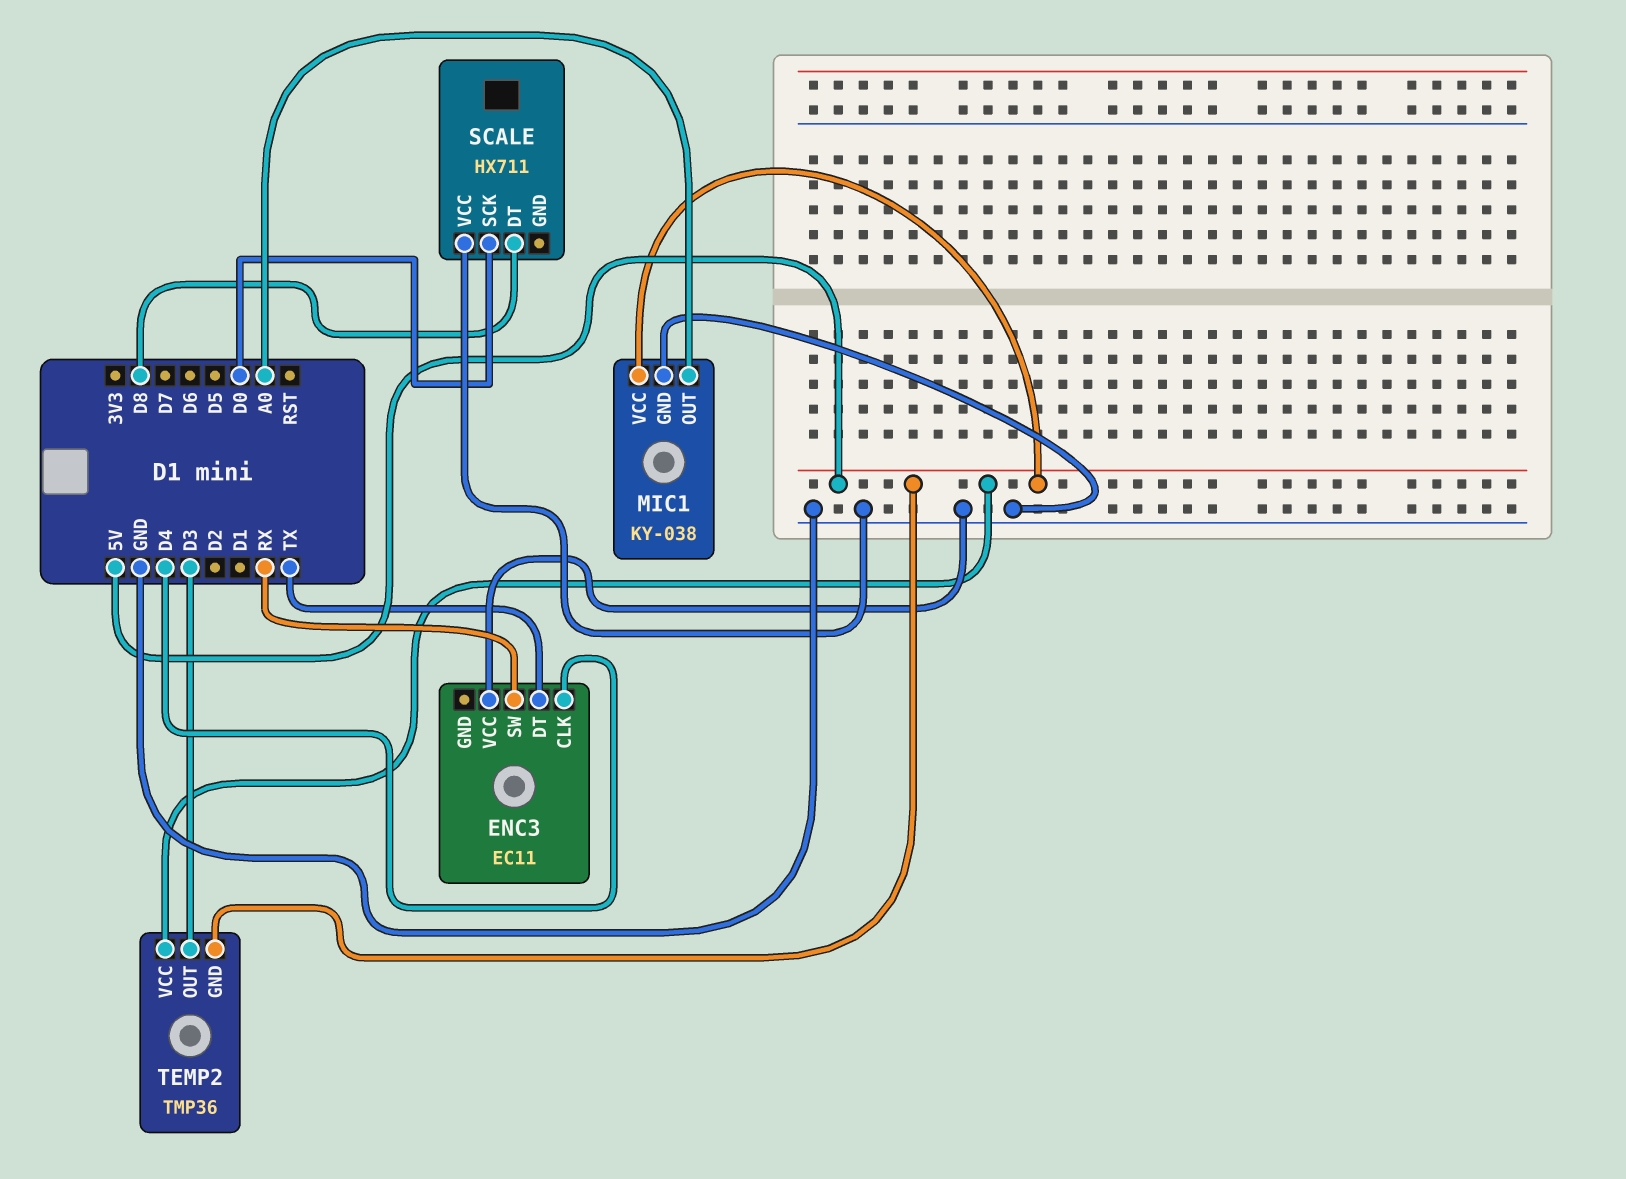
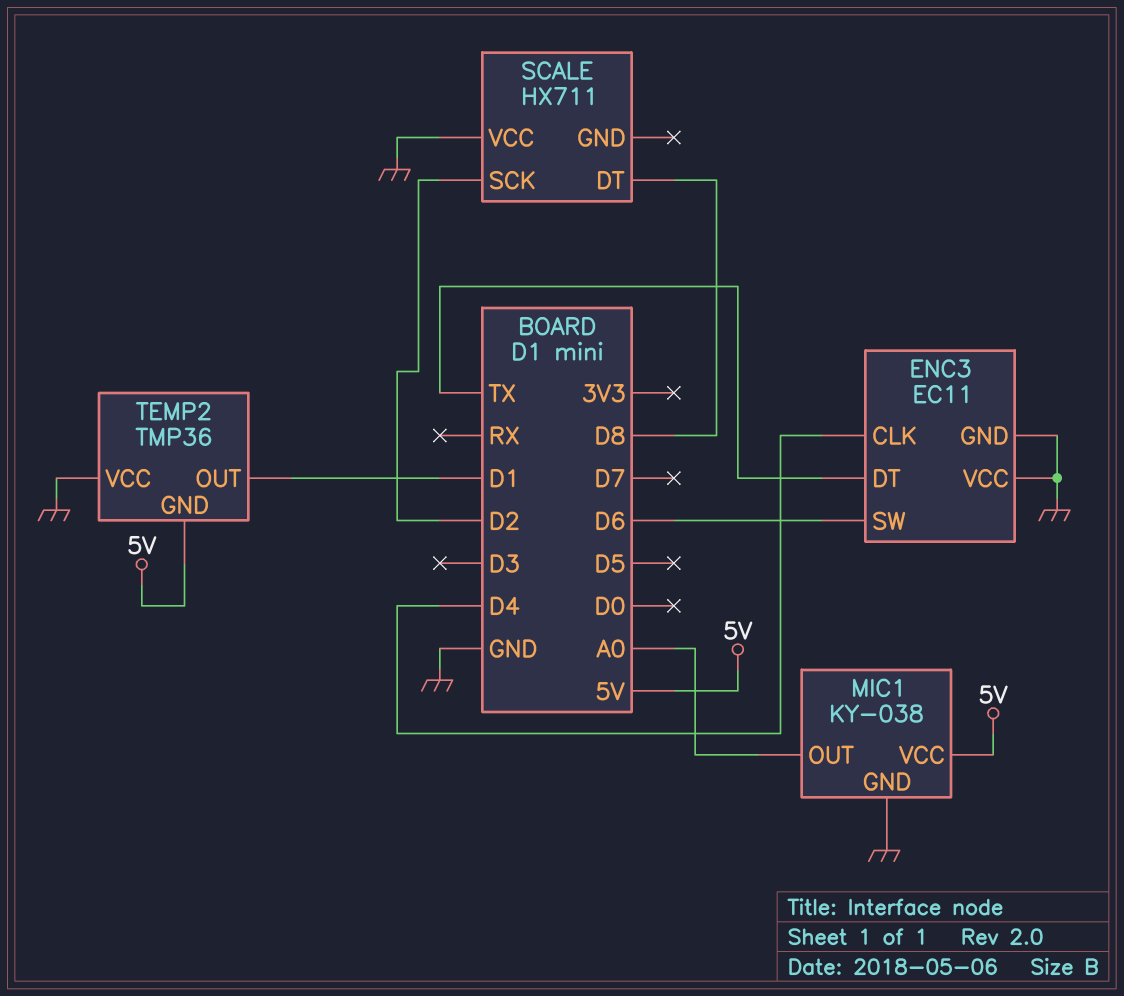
ENC3 pin GND: none -> GND
ENC3 pin SW: RX -> D6
SCALE pin SCK: D0 -> D2
TEMP2 pin OUT: D3 -> D1
TEMP2 pin VCC: 5V -> GND

